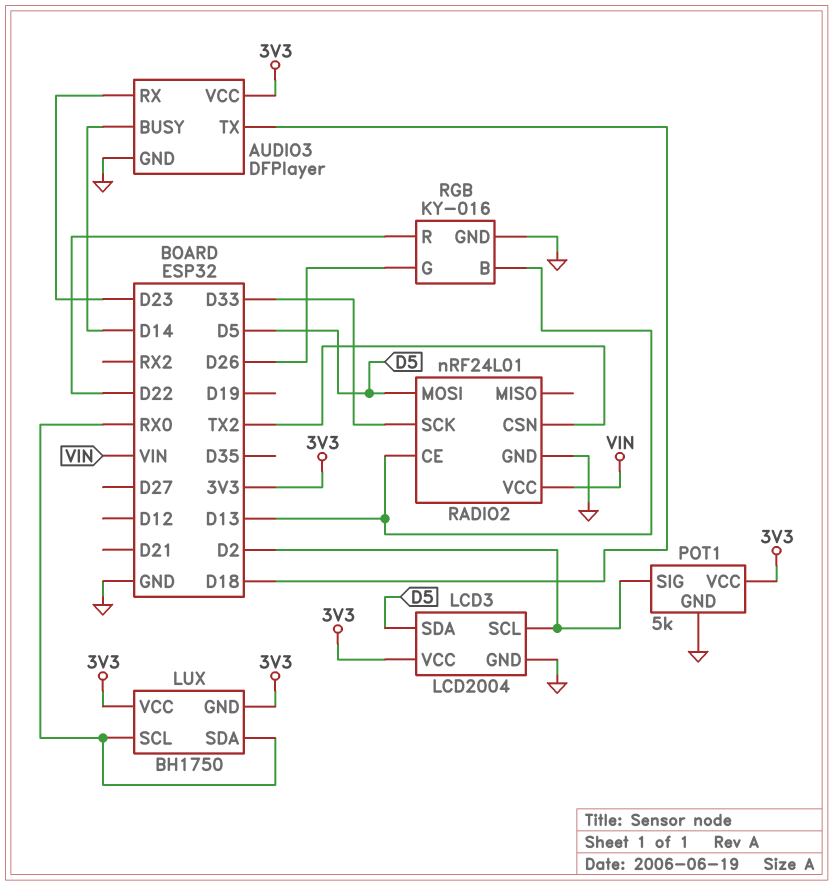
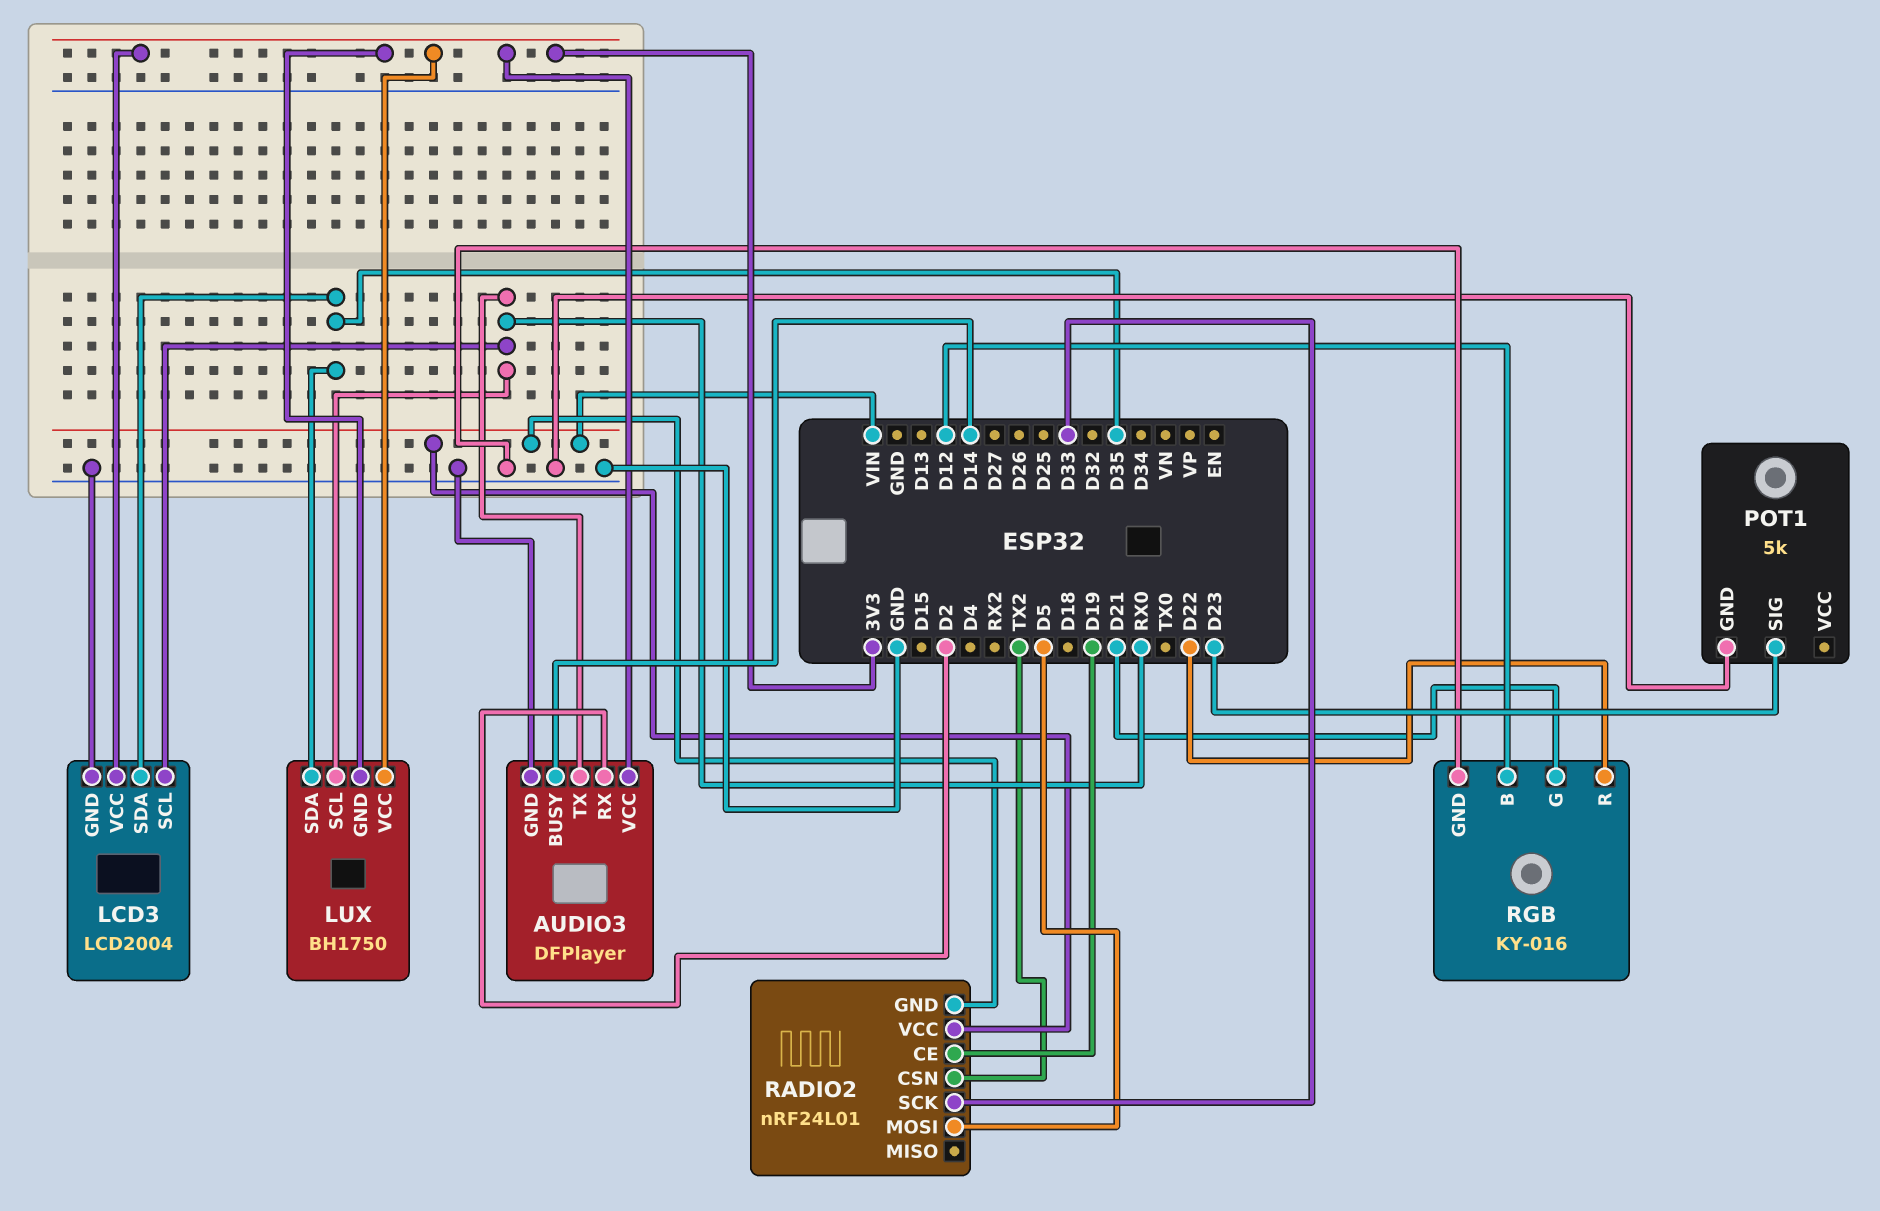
AUDIO3 pin RX: D23 -> D2
AUDIO3 pin TX: D18 -> RX0
LCD3 pin SCL: D2 -> RX0
LCD3 pin SDA: D5 -> D35
LUX pin SDA: RX0 -> D35
POT1 pin SIG: D2 -> D23
POT1 pin VCC: 3V3 -> none
RADIO2 pin CE: D13 -> D19
RADIO2 pin GND: GND -> VIN
RGB pin B: D13 -> D12
RGB pin G: D26 -> D21

